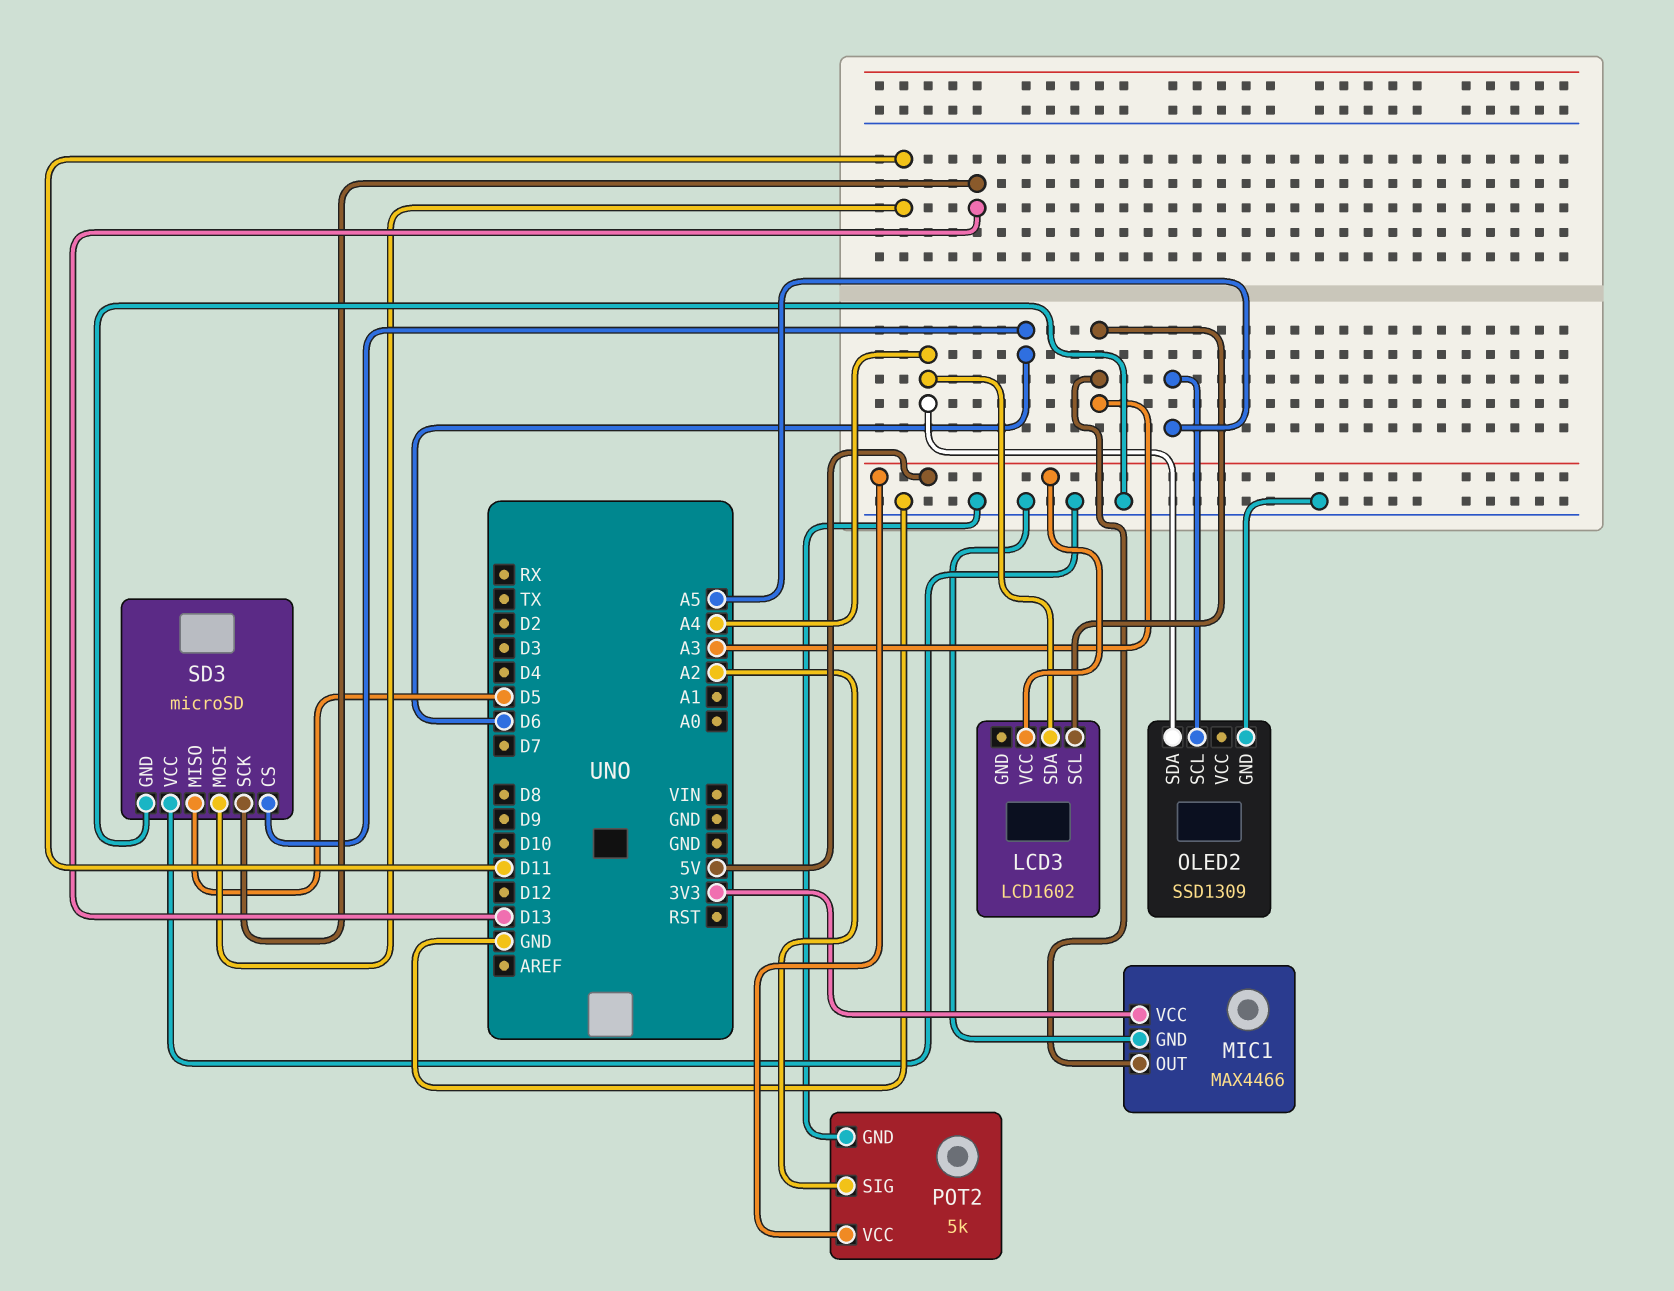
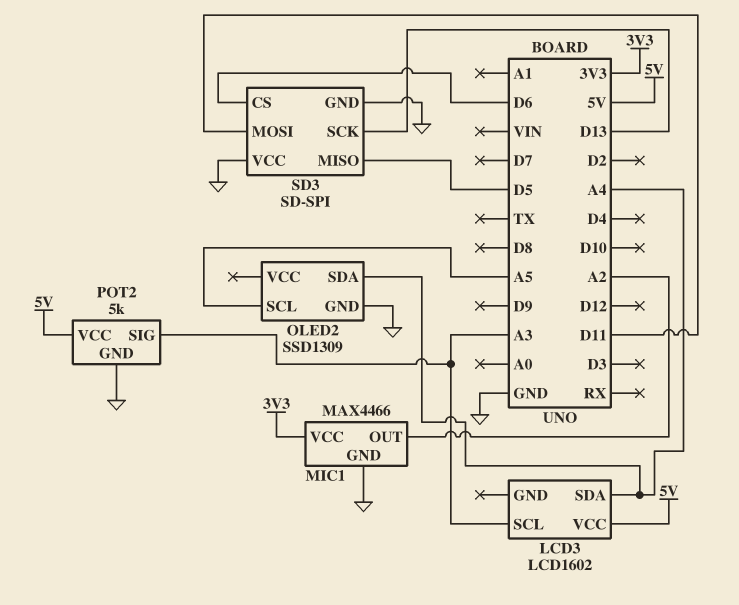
MIC1 pin OUT: A3 -> A2
POT2 pin SIG: A2 -> A3
SD3: microSD -> SD-SPI

